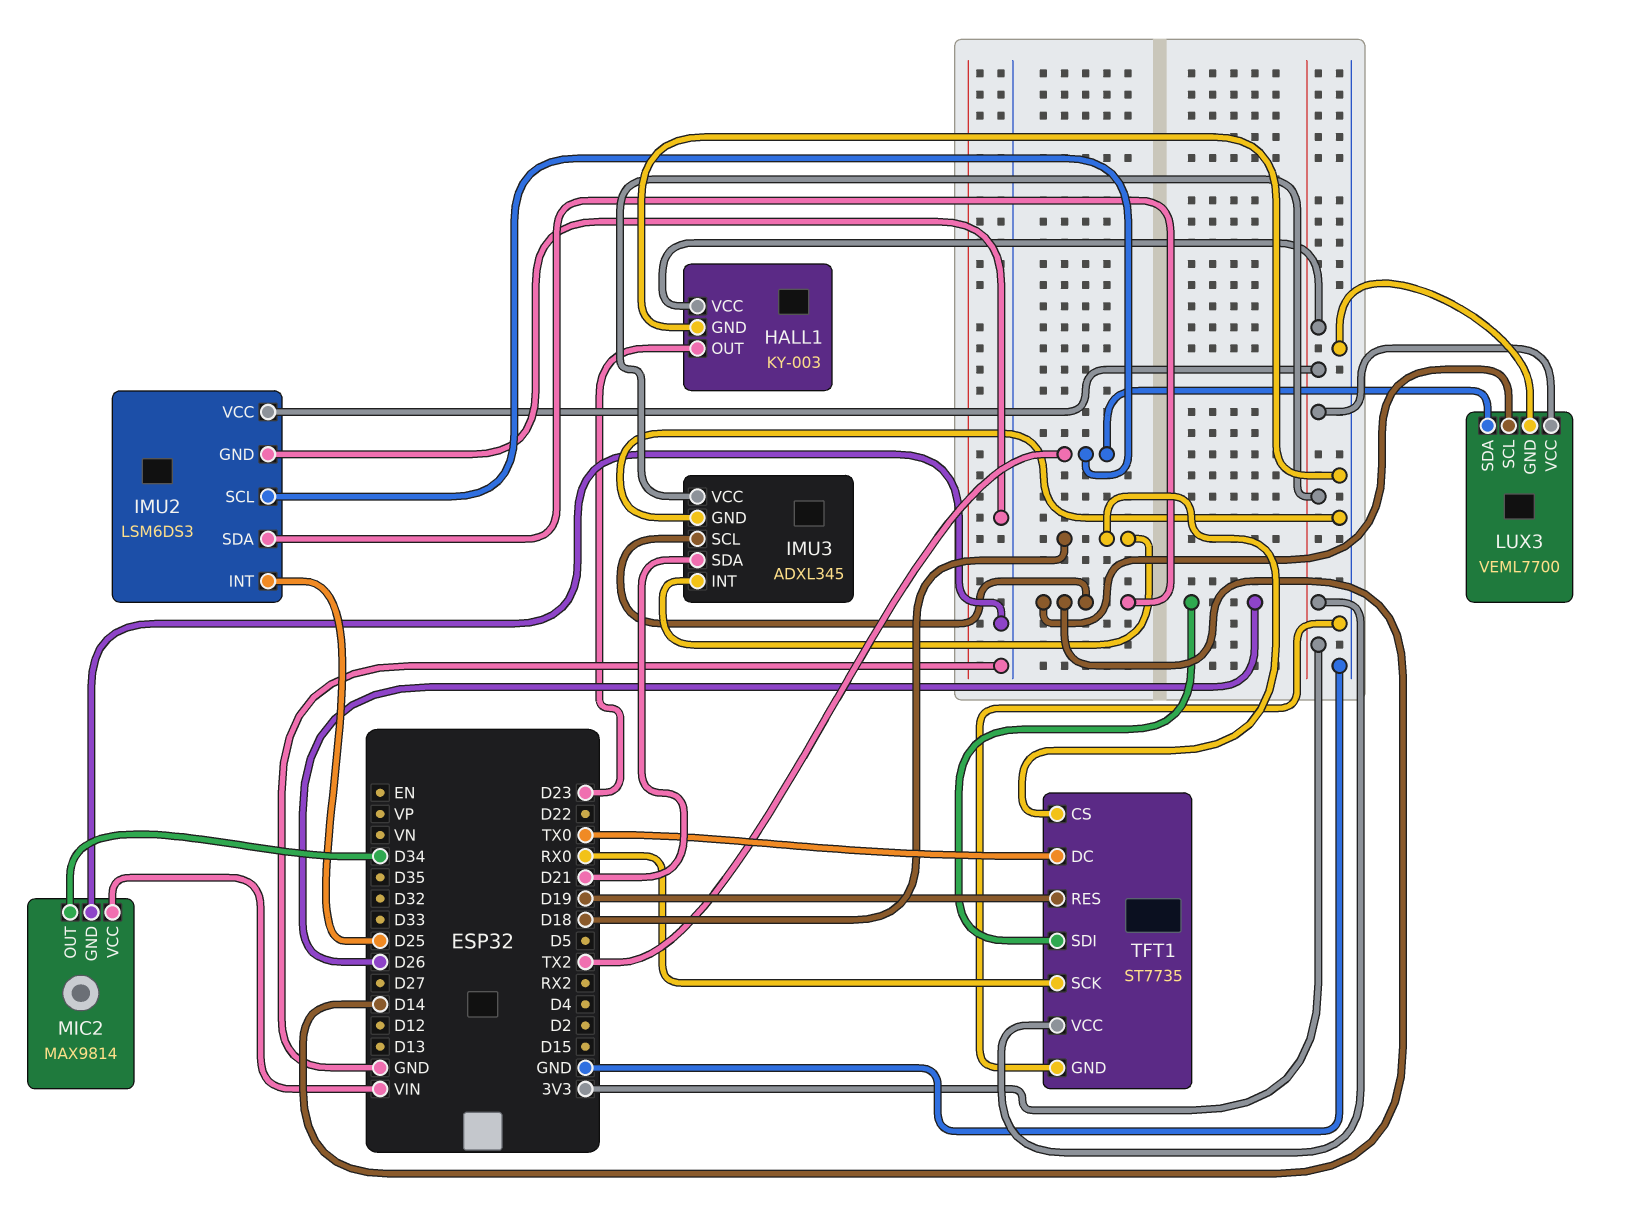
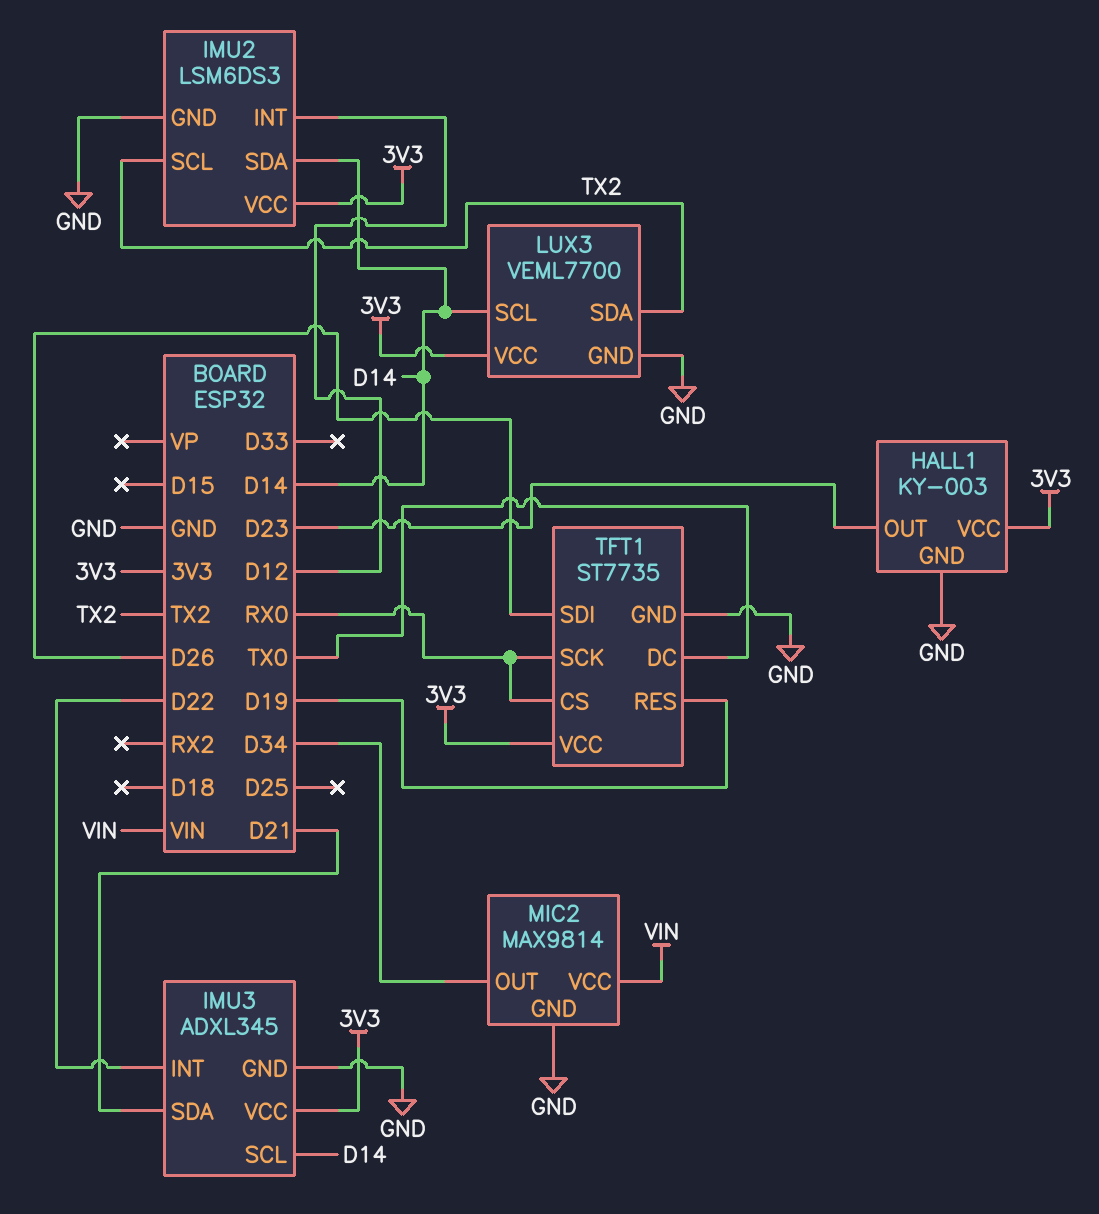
IMU2 pin INT: D25 -> D12
IMU3 pin INT: D18 -> D22
TFT1 pin CS: D18 -> RX0

